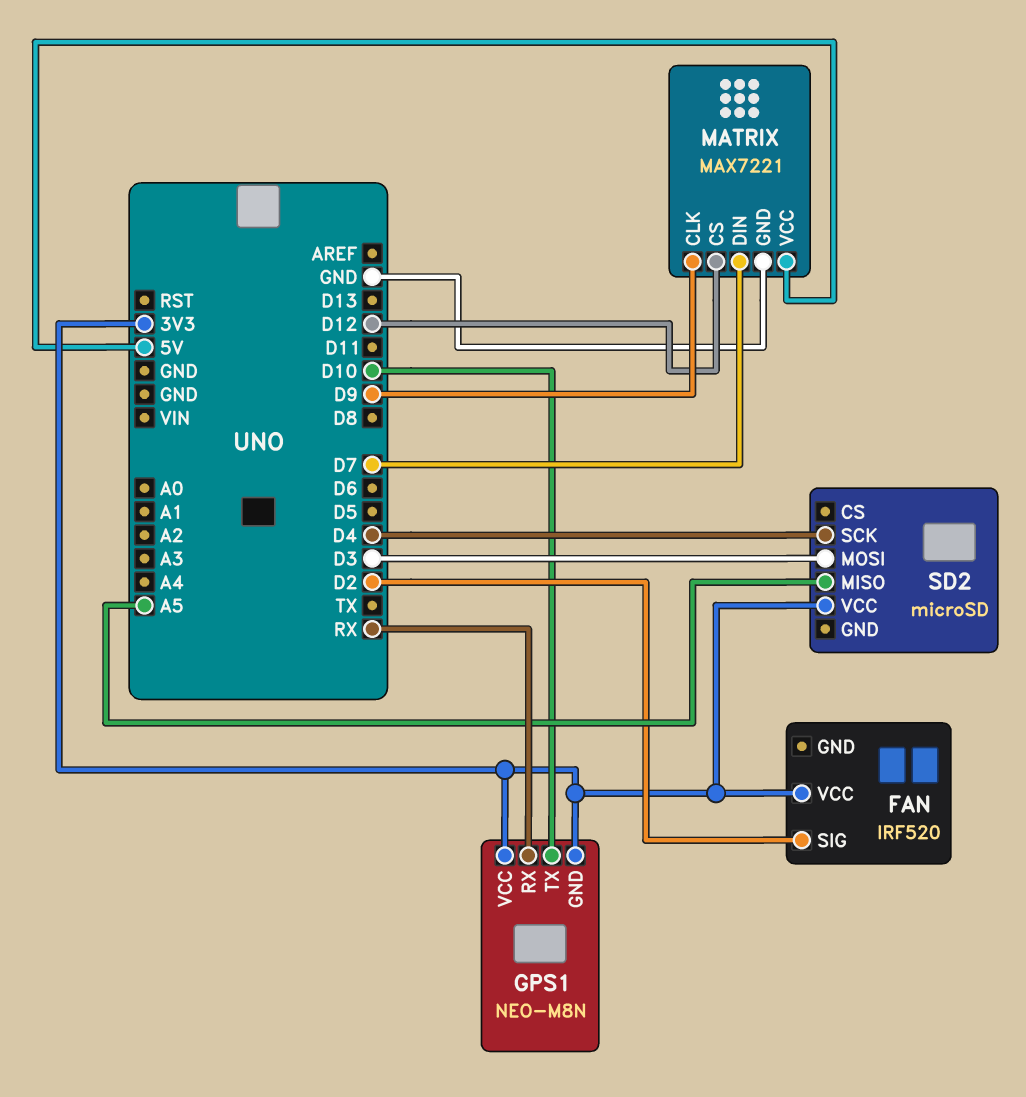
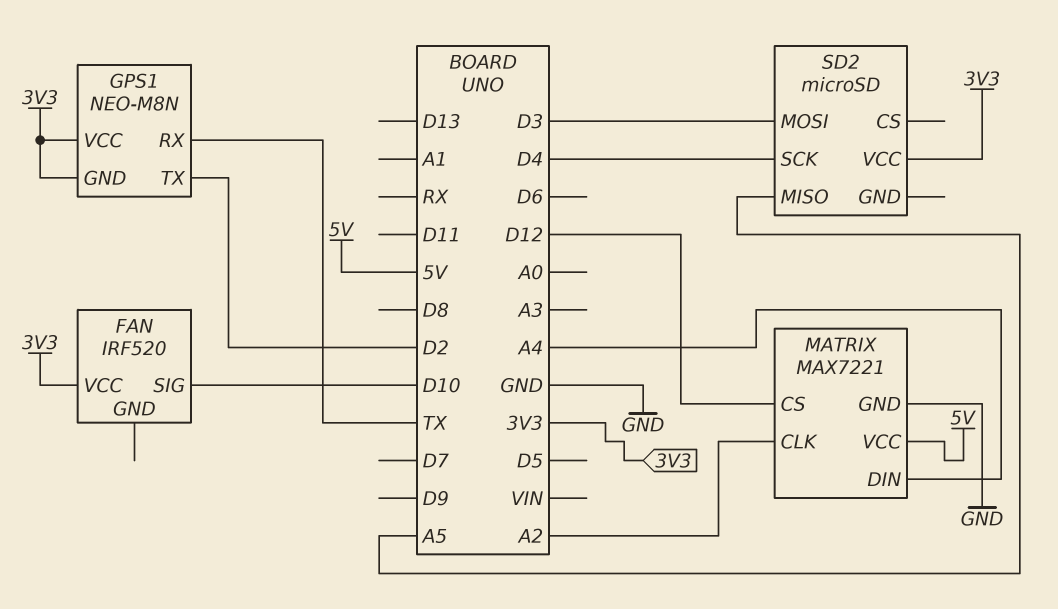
FAN pin SIG: D2 -> D10
GPS1 pin RX: RX -> TX
GPS1 pin TX: D10 -> D2
MATRIX pin CLK: D9 -> A2
MATRIX pin DIN: D7 -> A4

